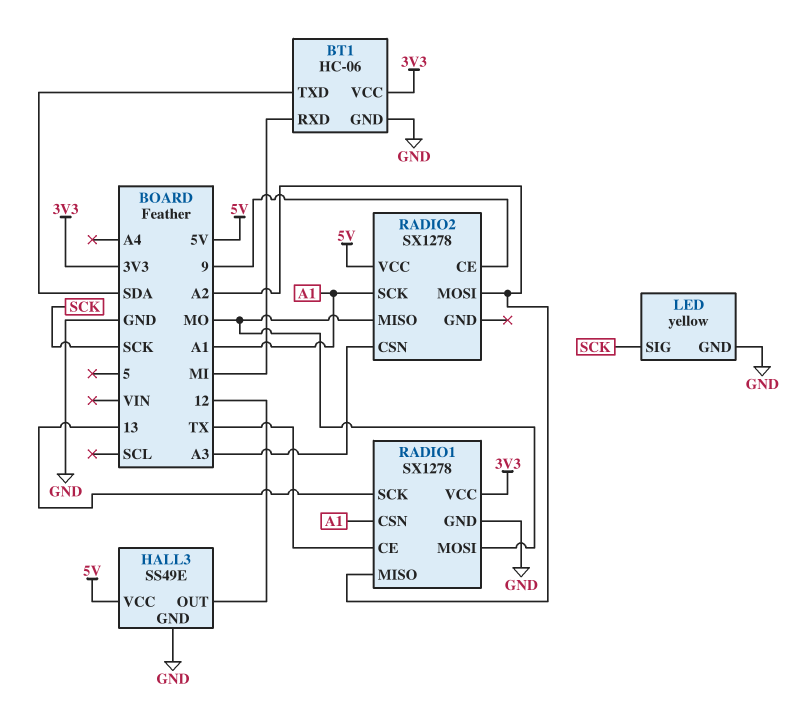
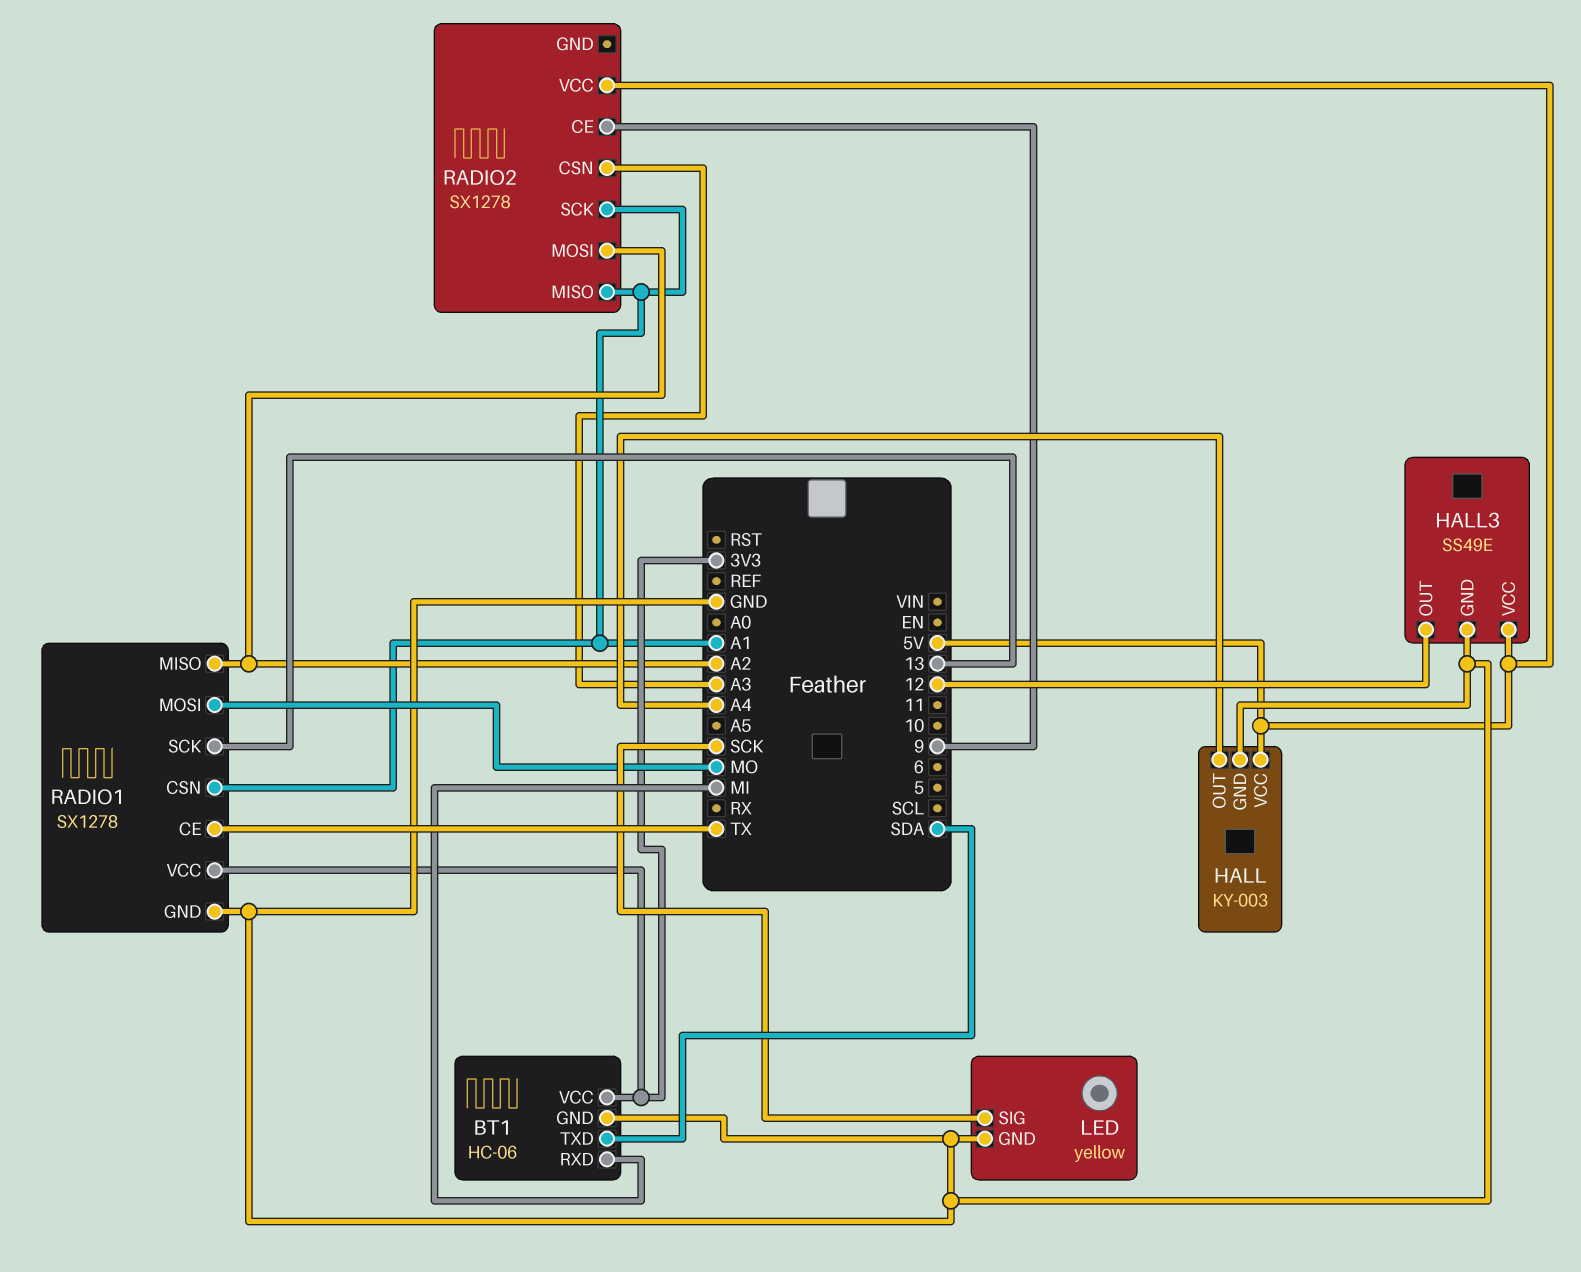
HALL: none -> KY-003
HALL pin GND: none -> GND
HALL pin OUT: none -> A4
HALL pin VCC: none -> 5V
RADIO2 pin MISO: MO -> A1

